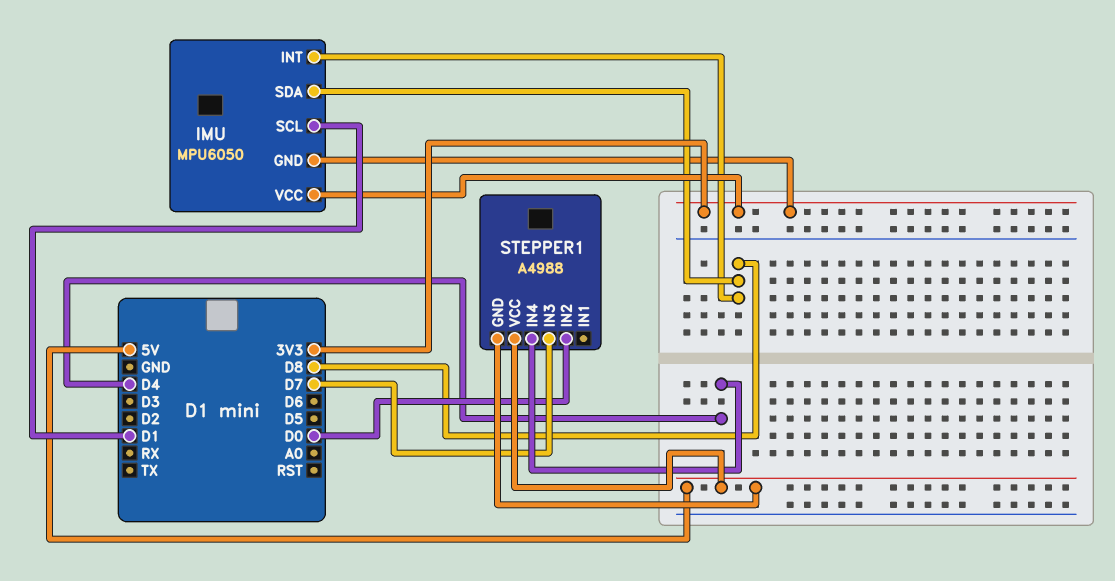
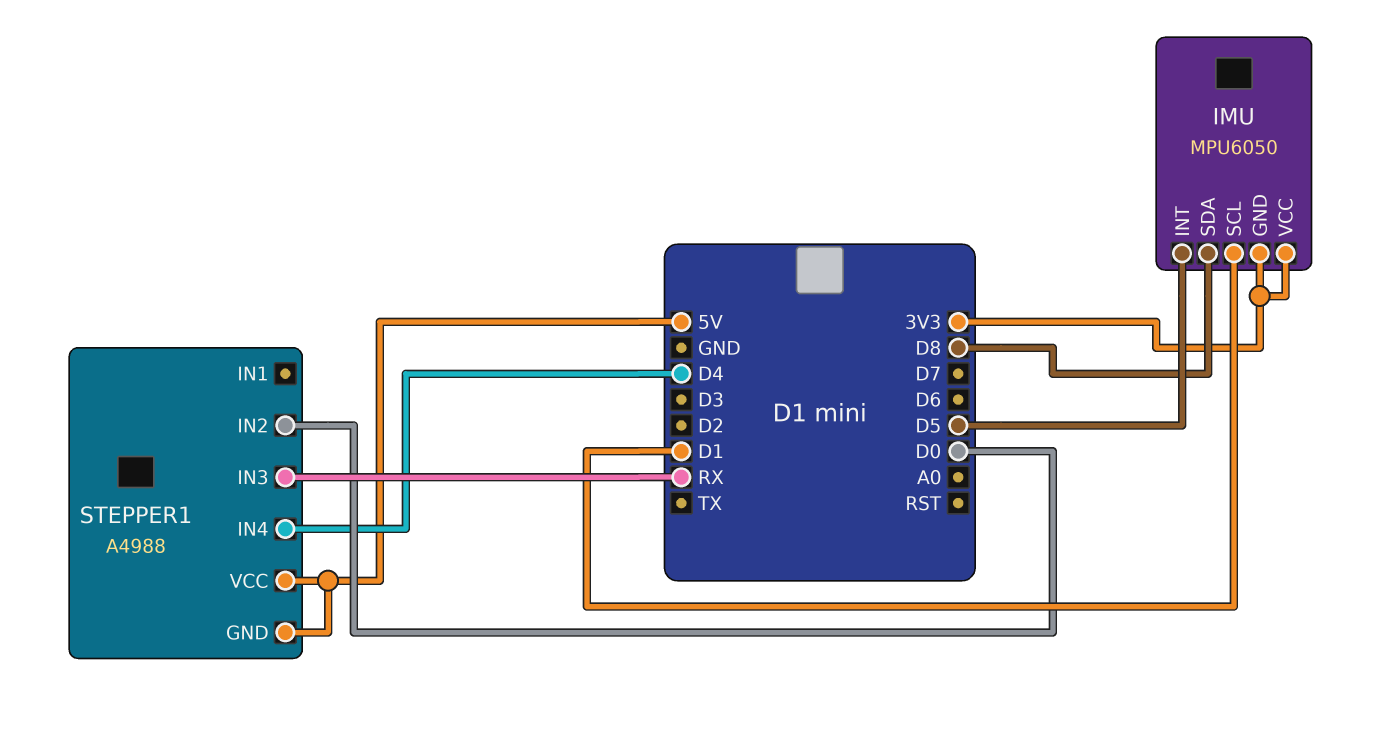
IMU pin INT: D8 -> D5
STEPPER1 pin IN3: D7 -> RX

